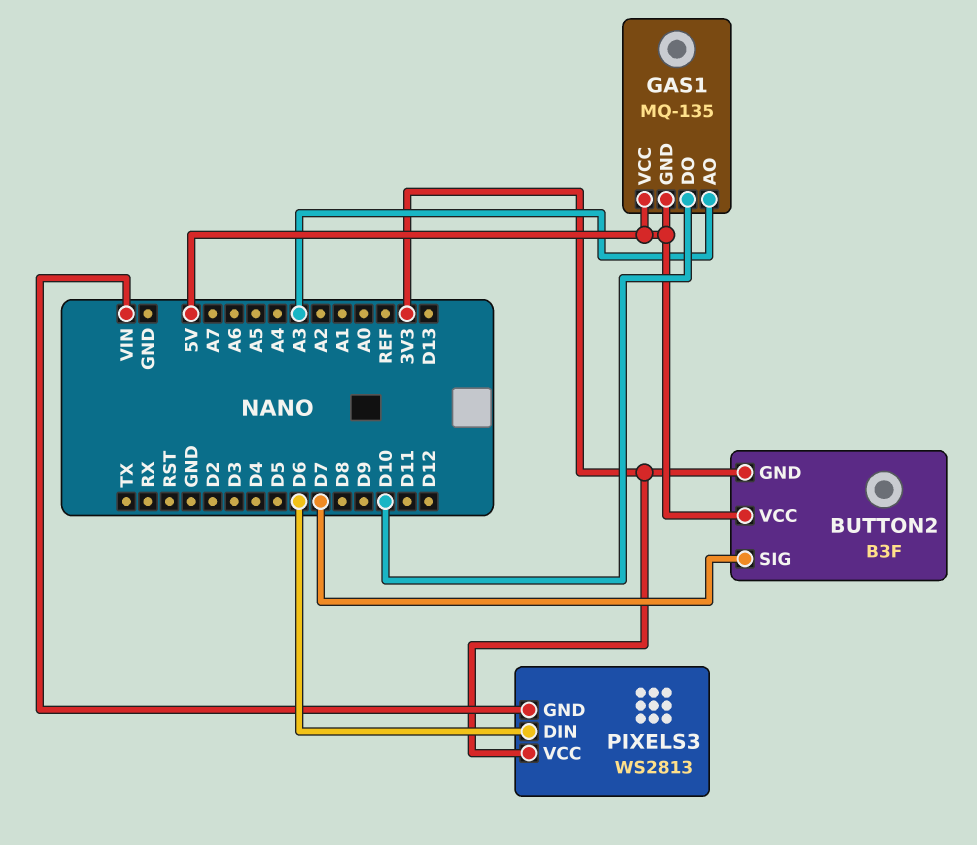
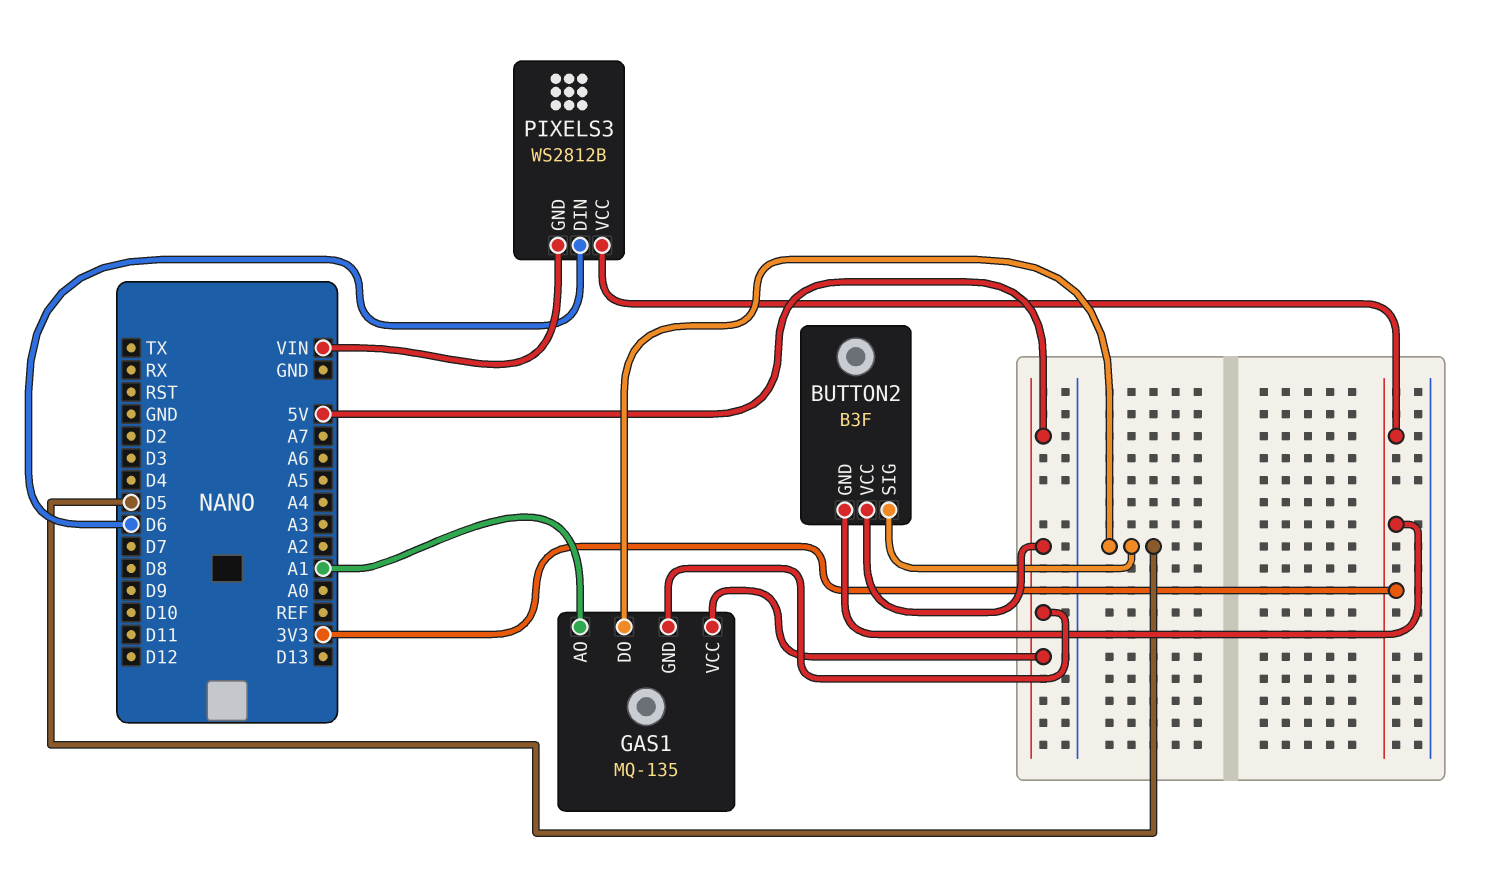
BUTTON2 pin SIG: D7 -> D5
GAS1 pin AO: A3 -> A1
GAS1 pin DO: D10 -> D5
PIXELS3: WS2813 -> WS2812B

